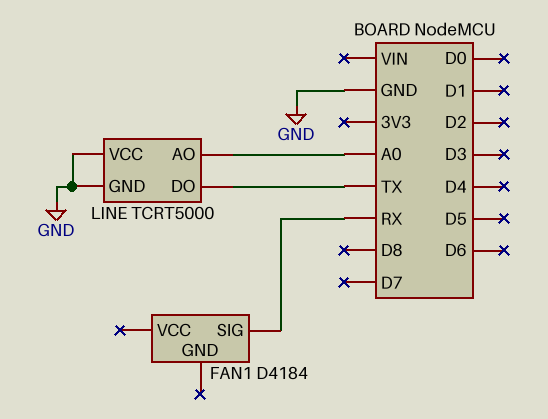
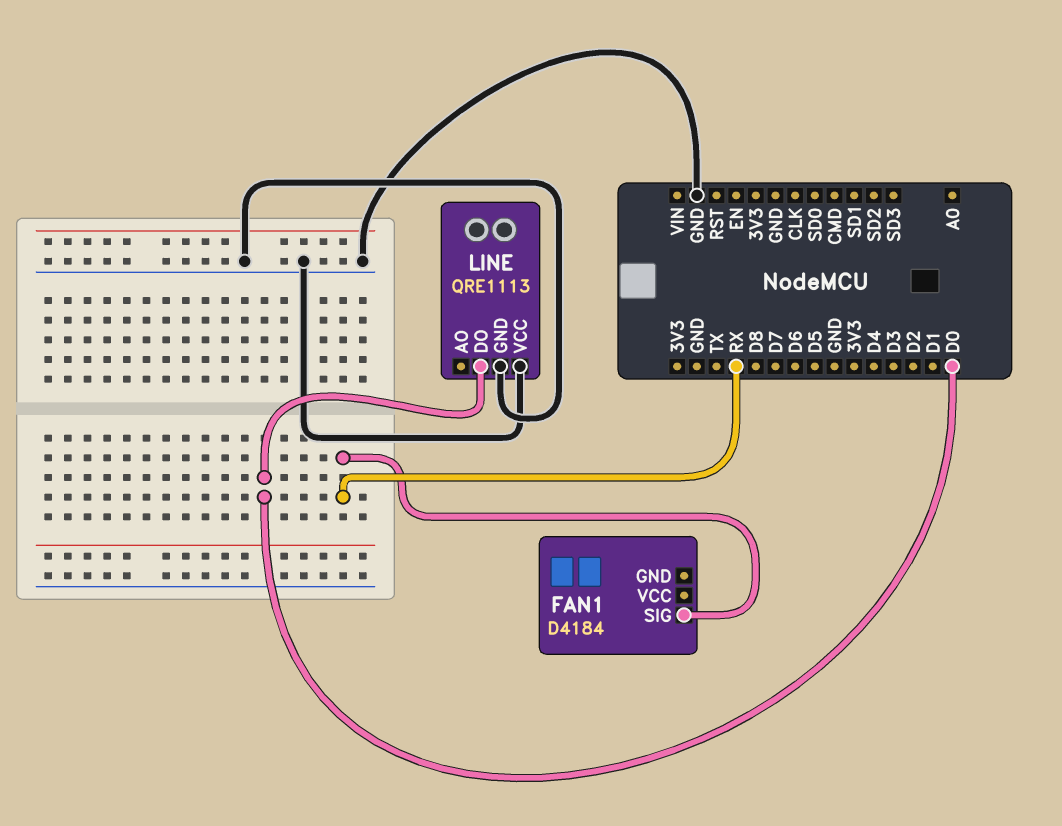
LINE: TCRT5000 -> QRE1113
LINE pin AO: A0 -> none
LINE pin DO: TX -> D0

